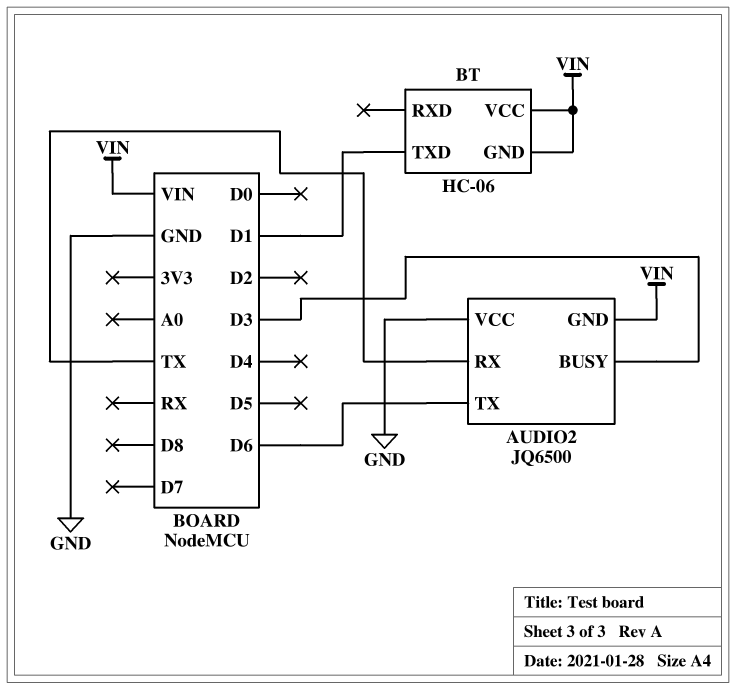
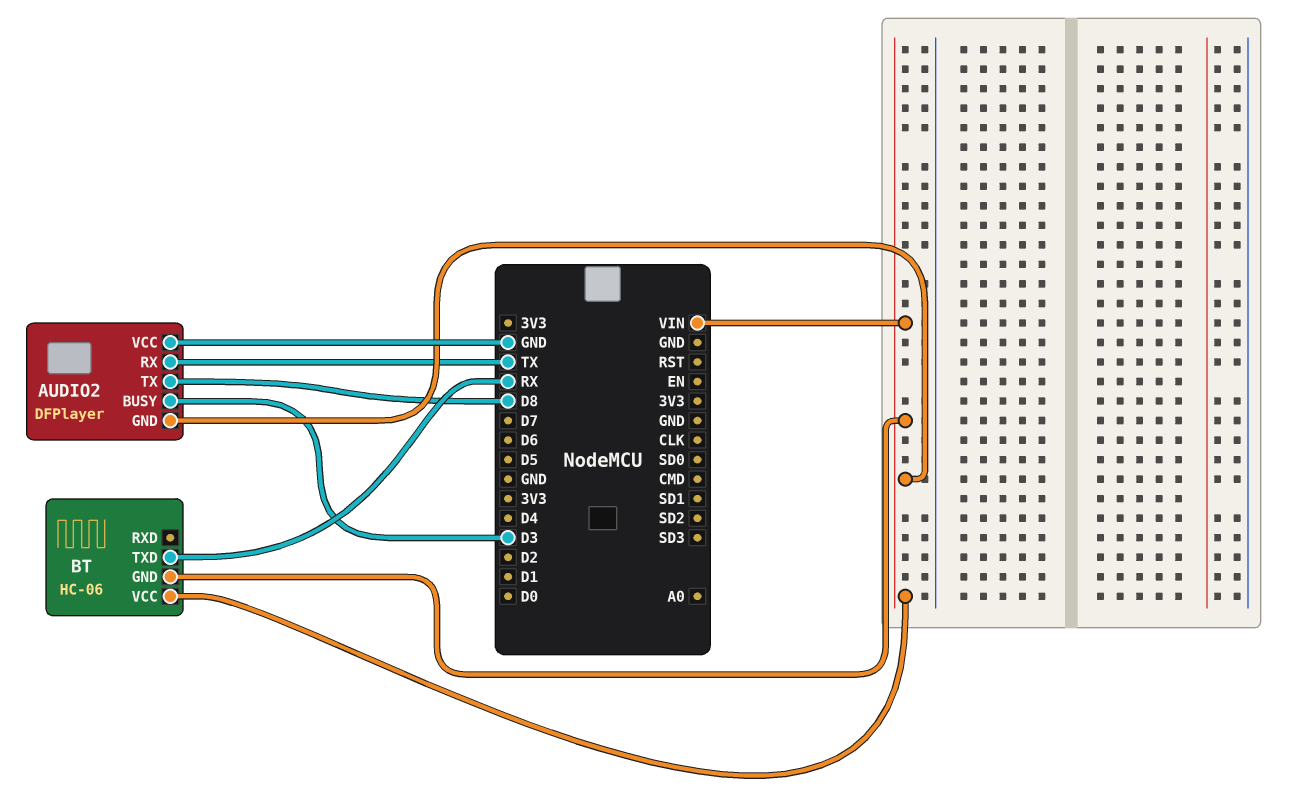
AUDIO2: JQ6500 -> DFPlayer
AUDIO2 pin TX: D6 -> D8
BT pin TXD: D1 -> RX

